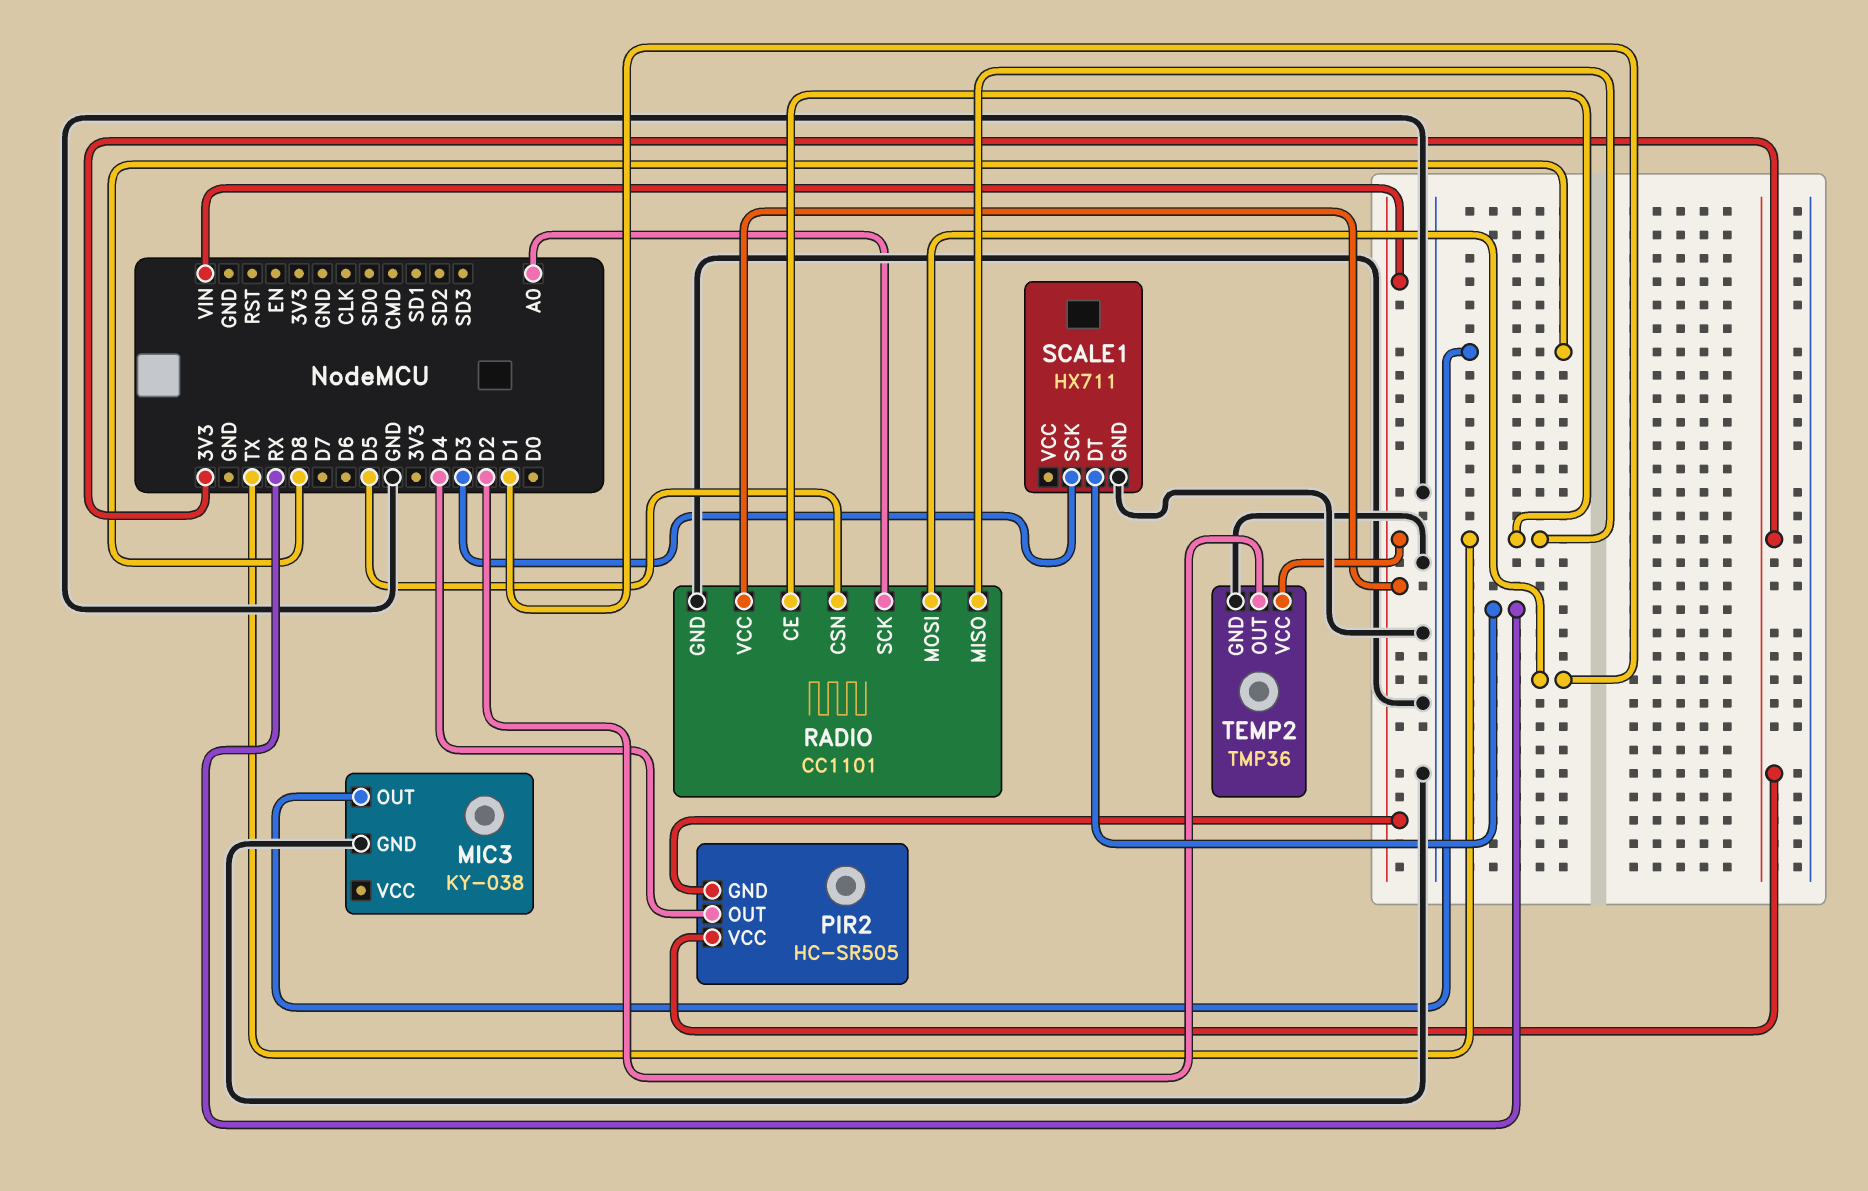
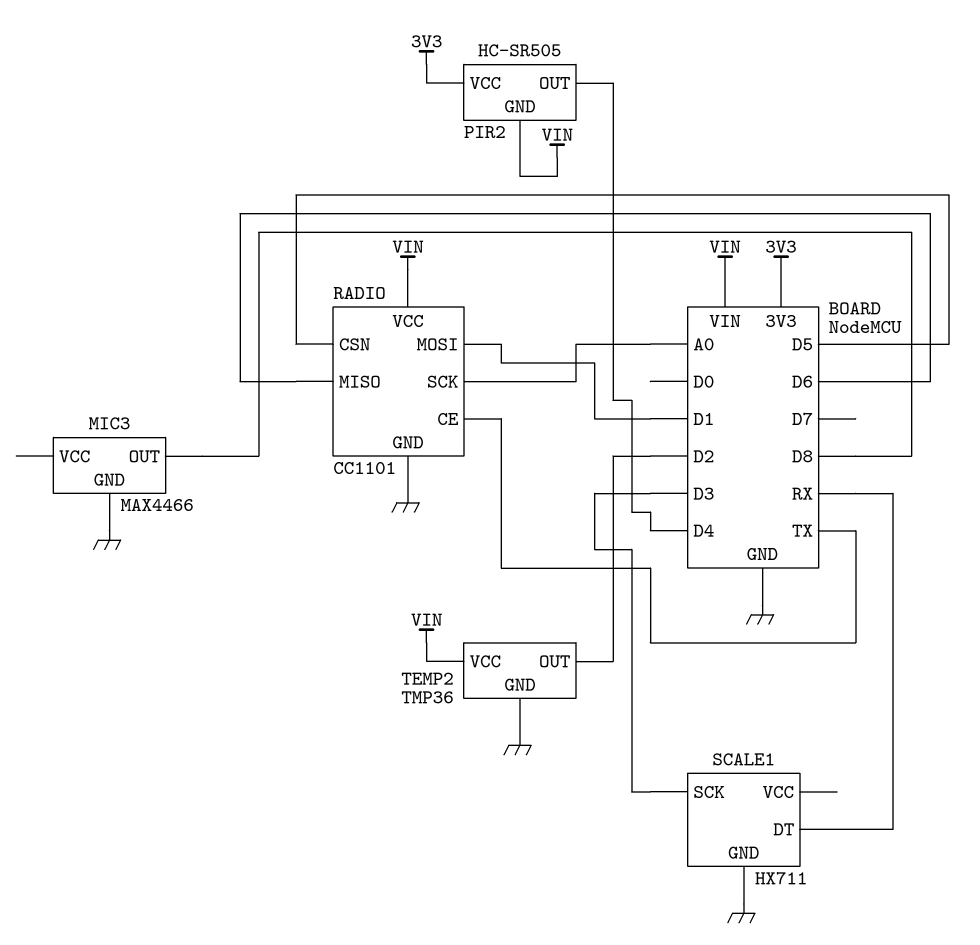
MIC3: KY-038 -> MAX4466
RADIO pin MISO: TX -> D6

